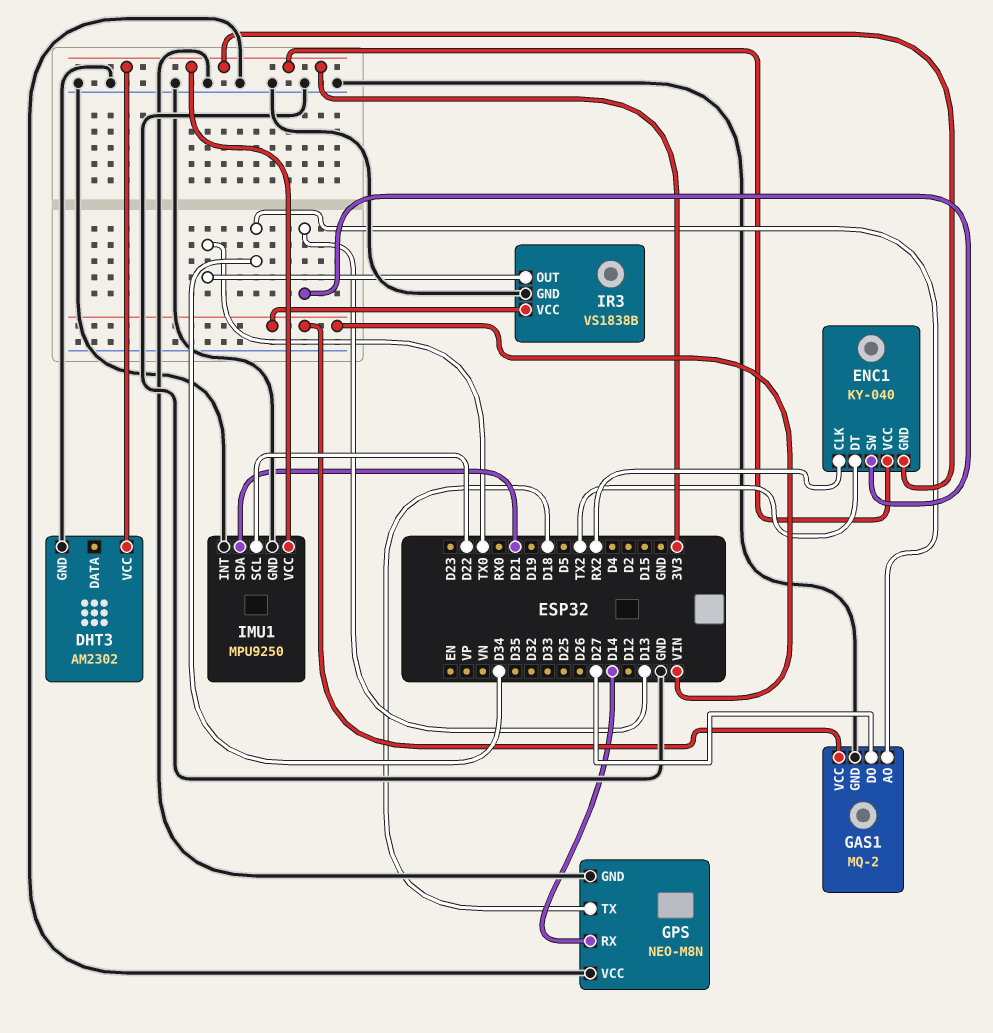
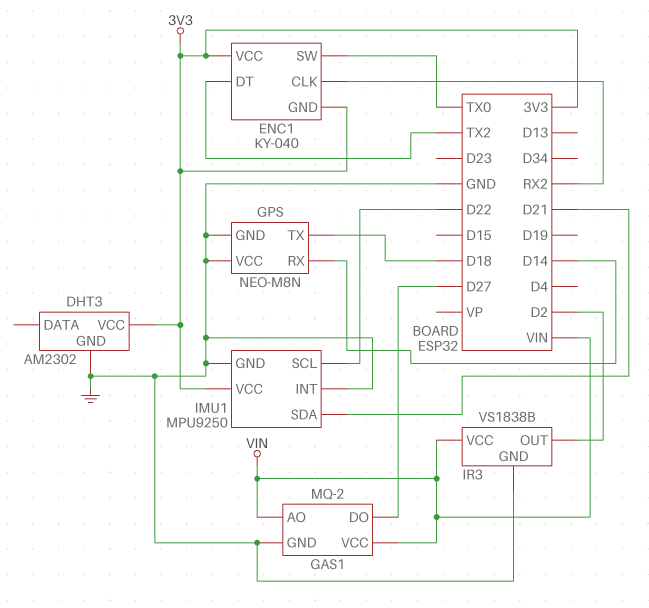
ENC1 pin SW: D13 -> TX0
GAS1 pin AO: D34 -> VIN
IR3 pin OUT: TX0 -> D2

